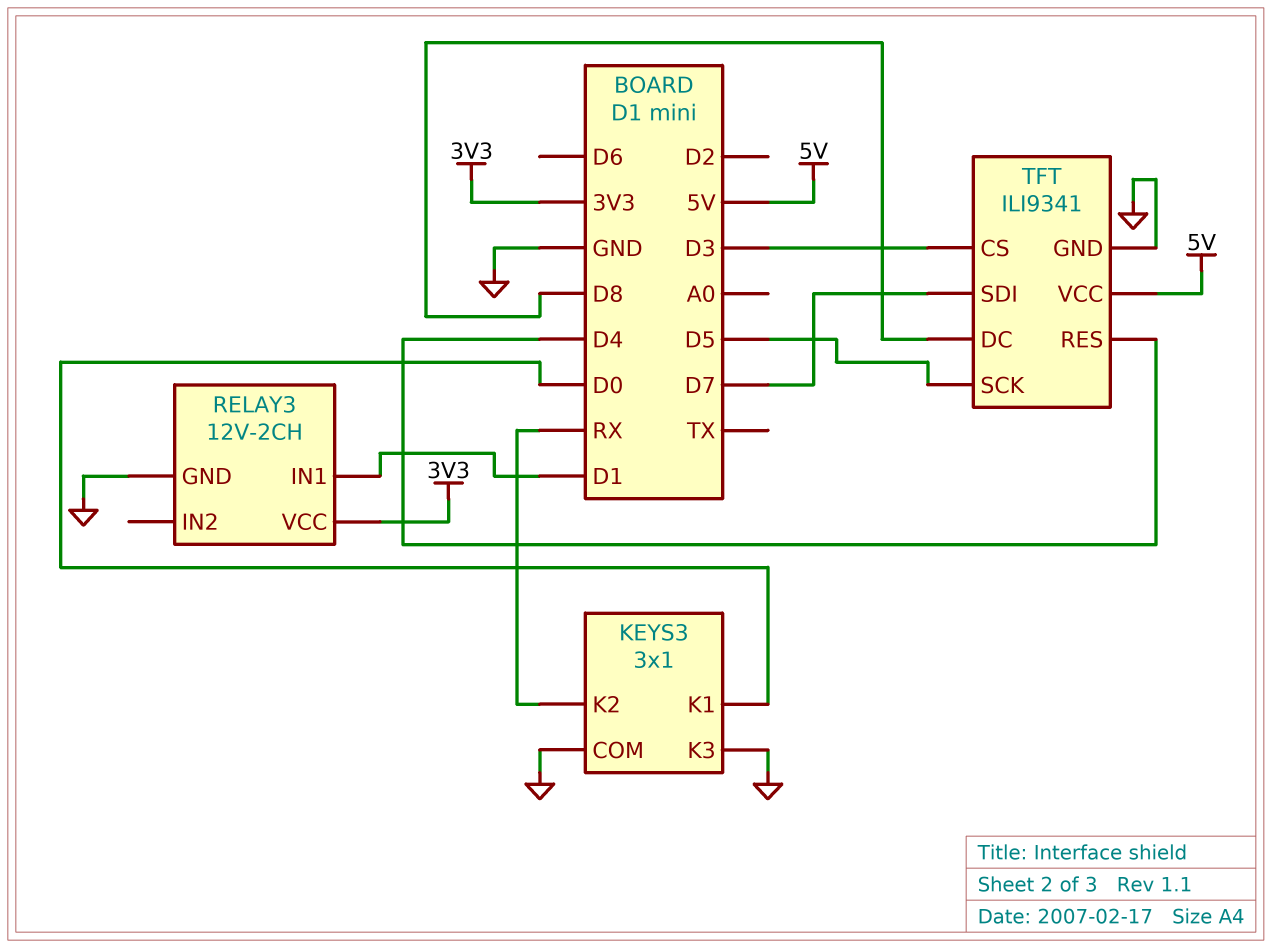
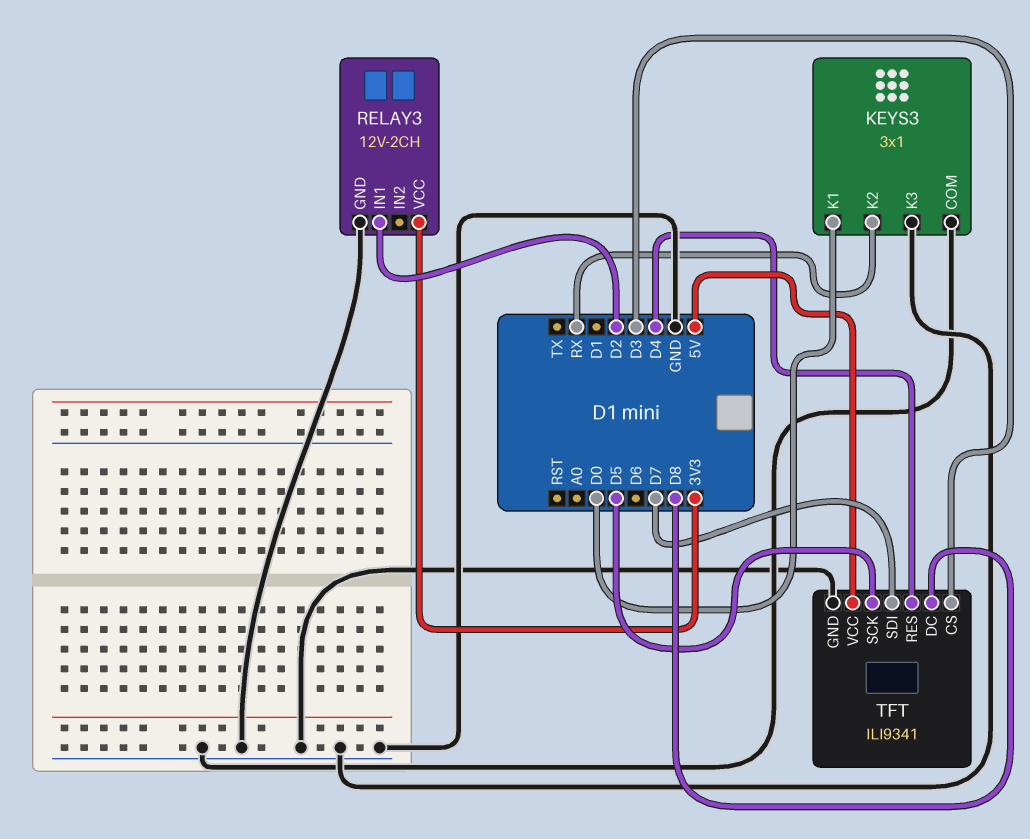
RELAY3 pin IN1: D1 -> D2

